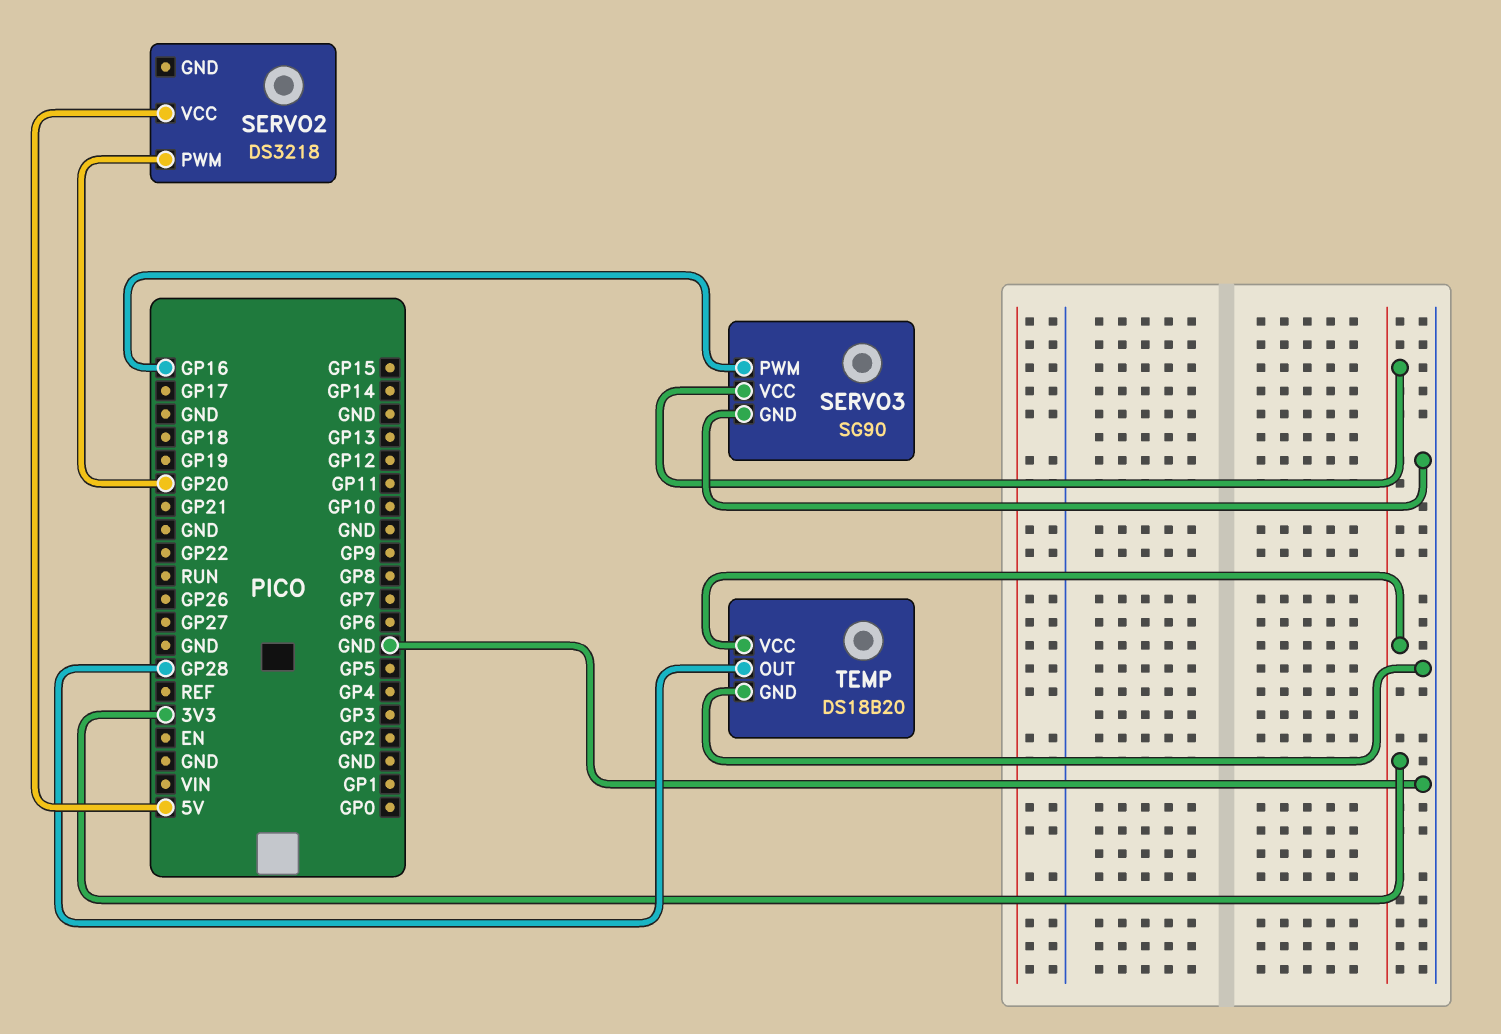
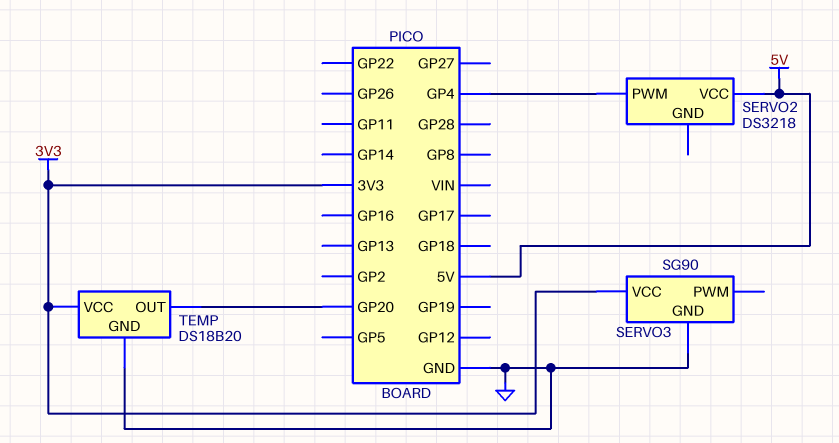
SERVO2 pin PWM: GP20 -> GP4
SERVO3 pin PWM: GP16 -> none
TEMP pin OUT: GP28 -> GP20

